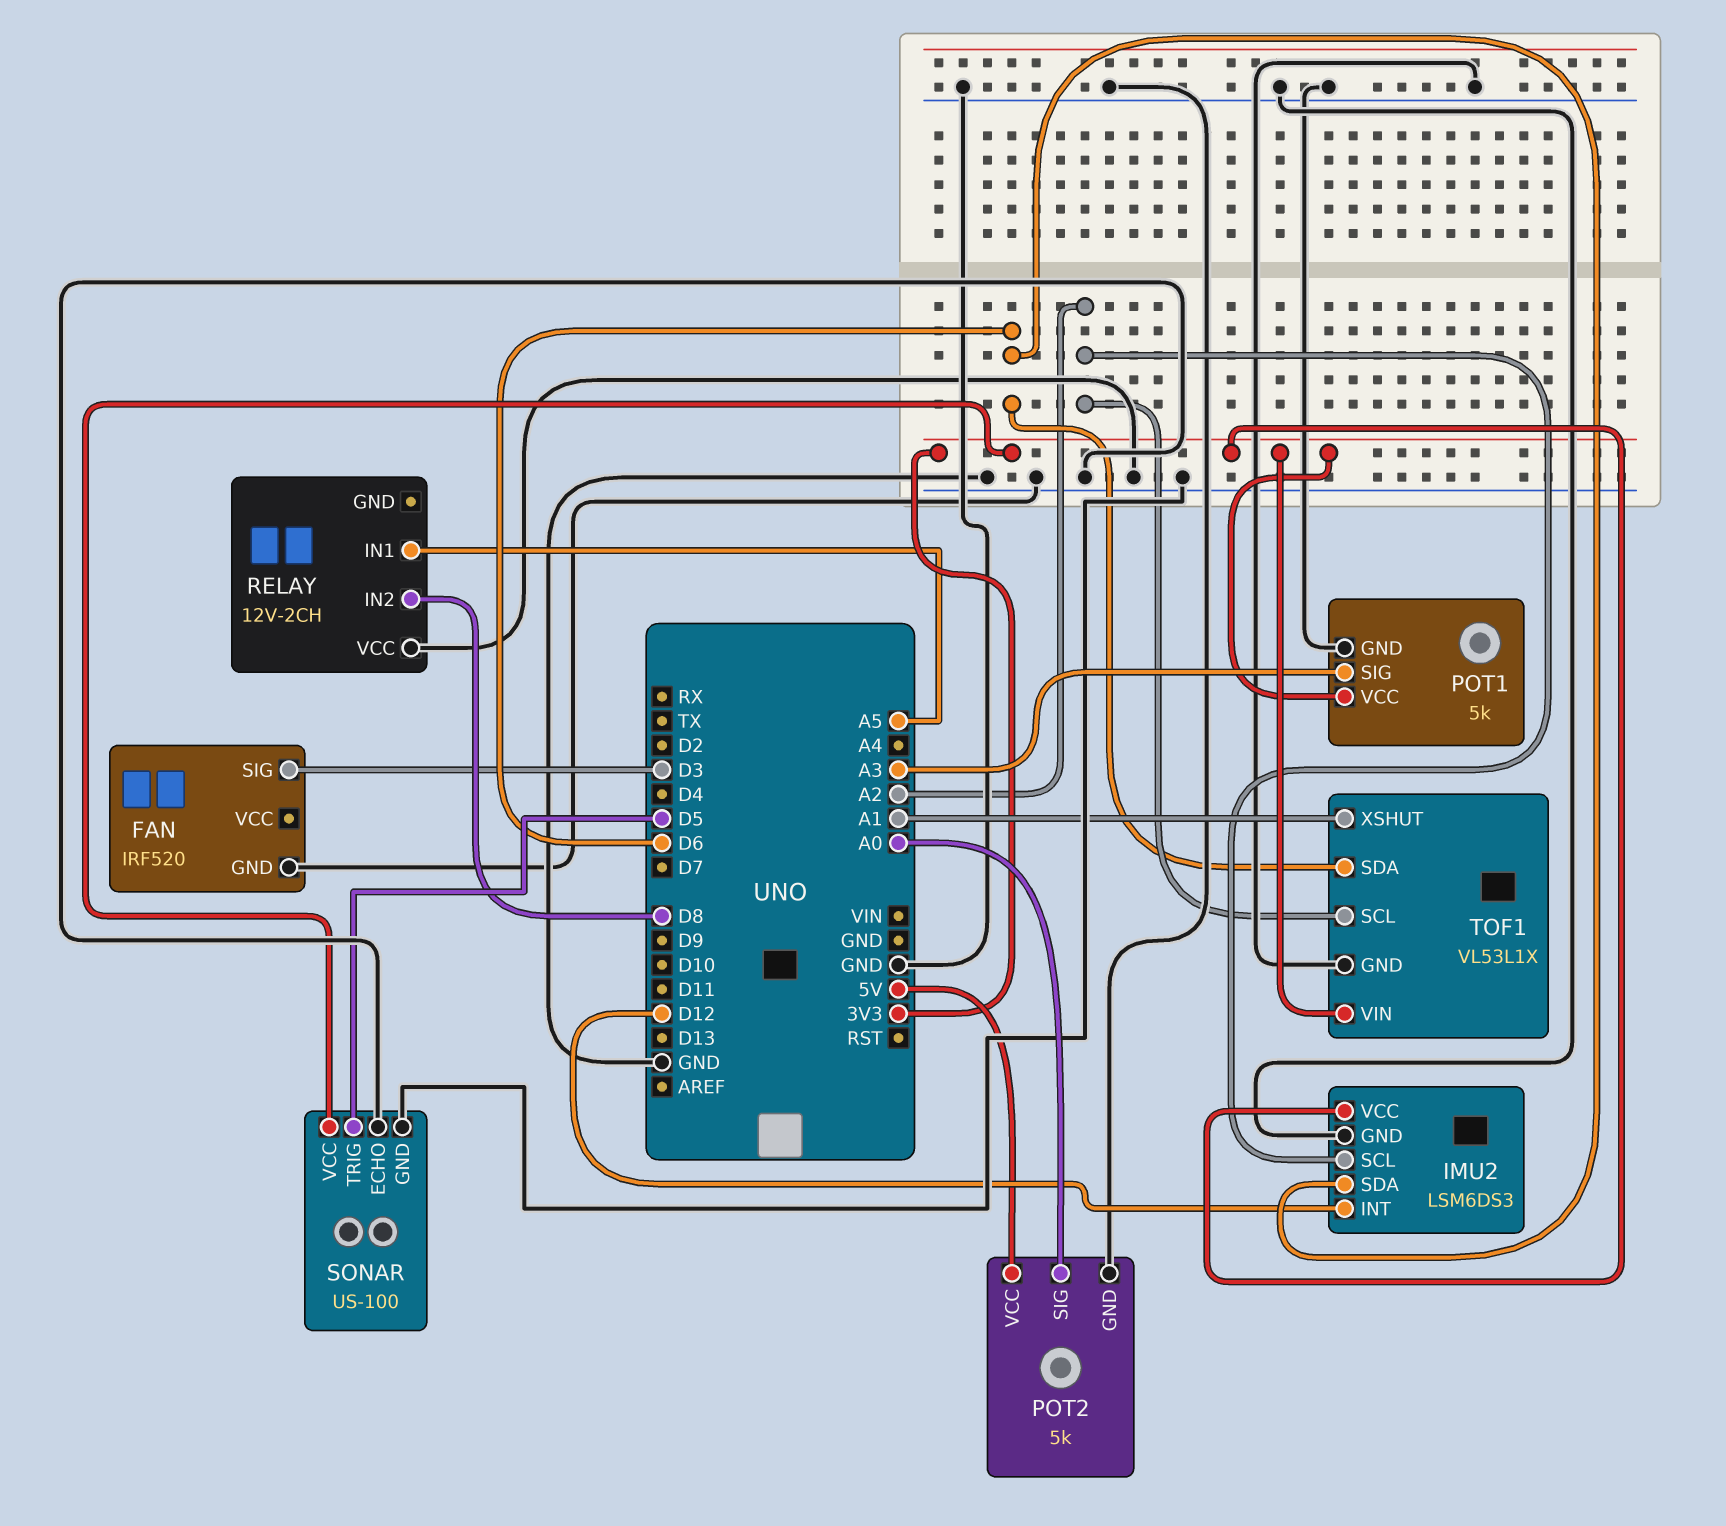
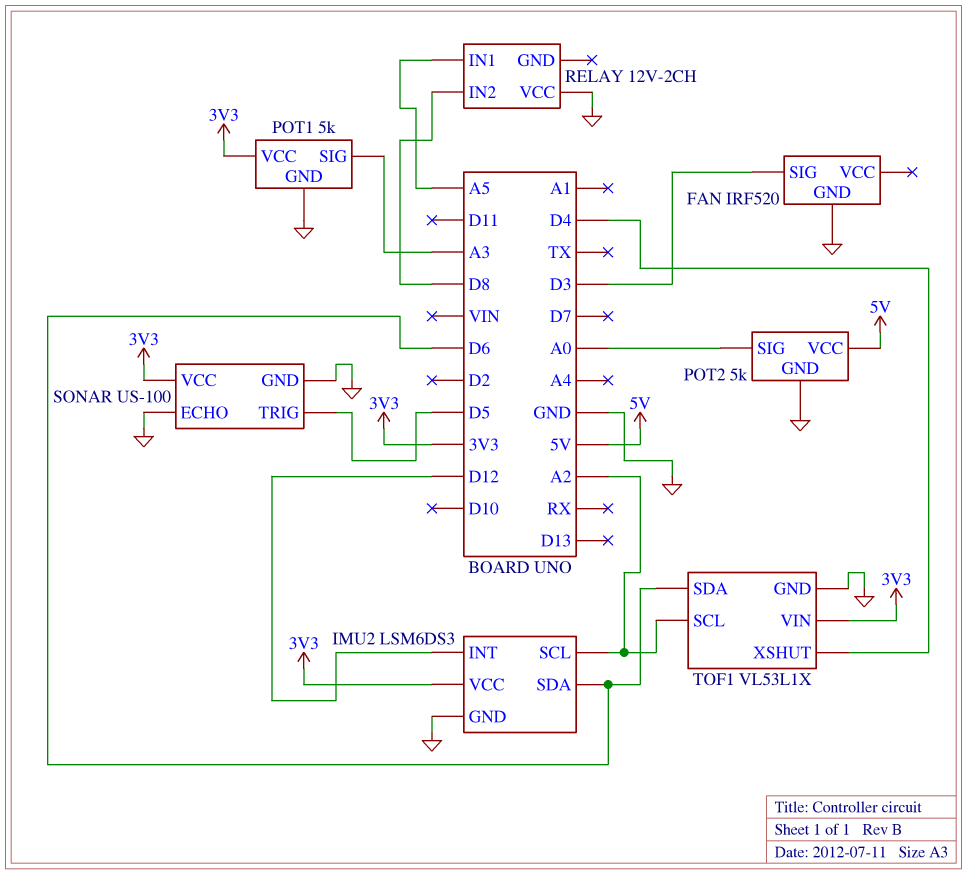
TOF1 pin XSHUT: A1 -> D4

